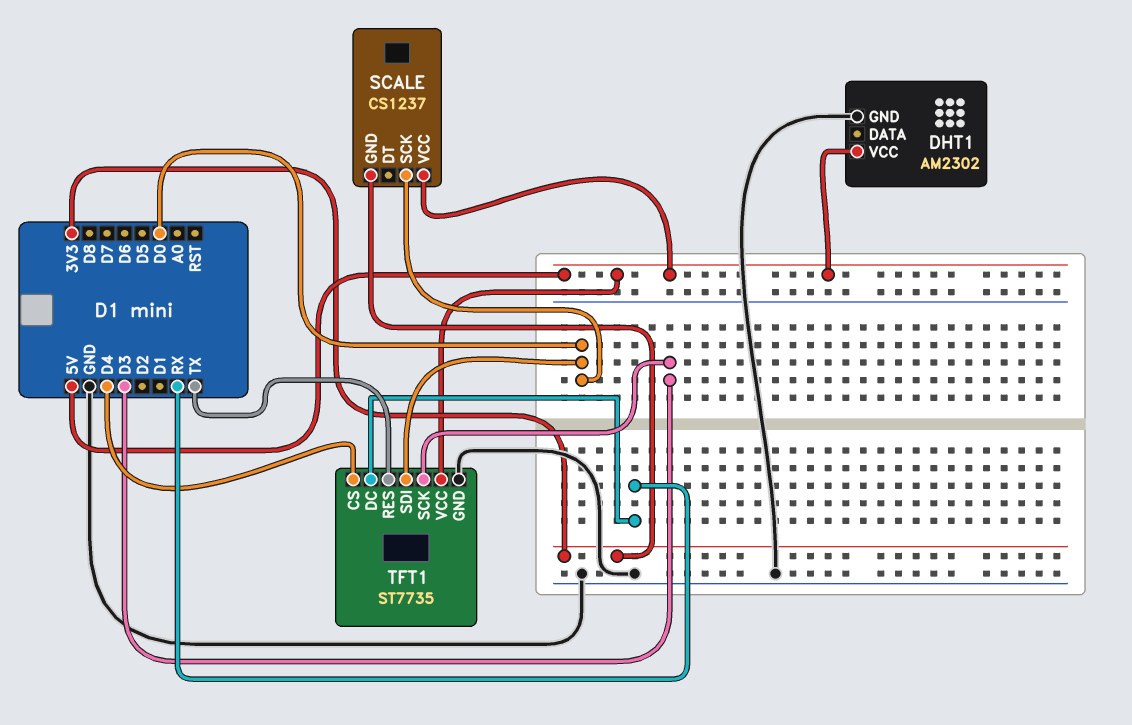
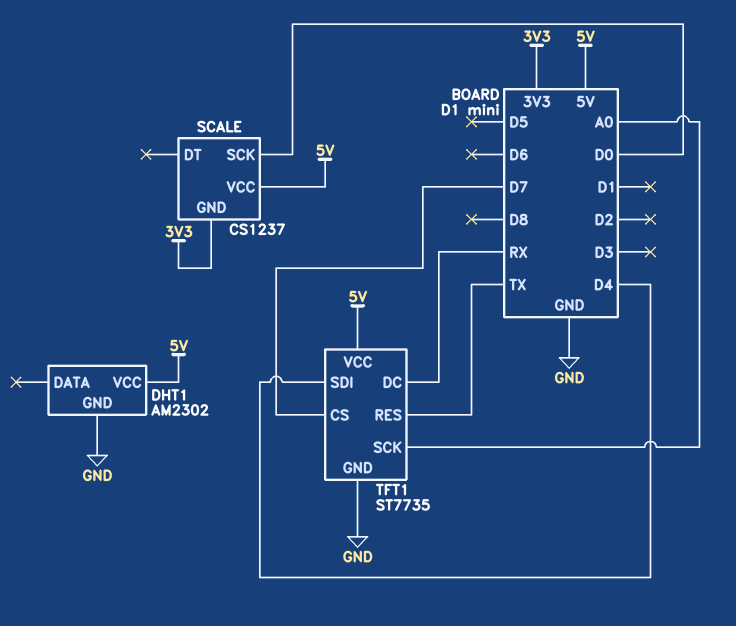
TFT1 pin CS: D4 -> D7
TFT1 pin SCK: D3 -> A0
TFT1 pin SDI: D0 -> D4

